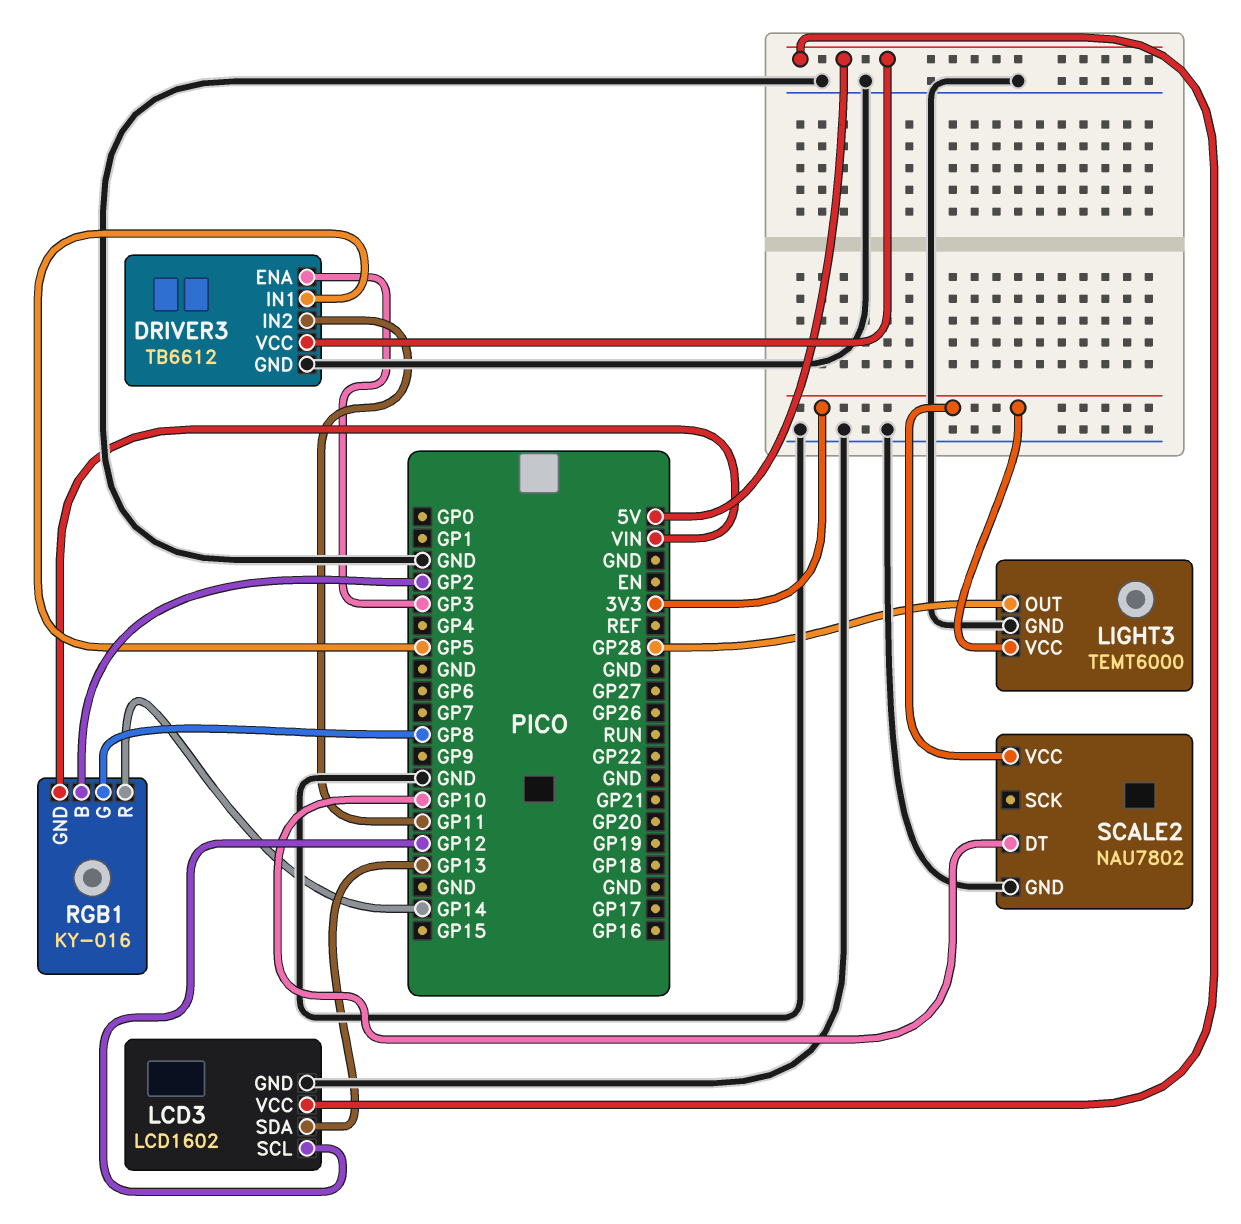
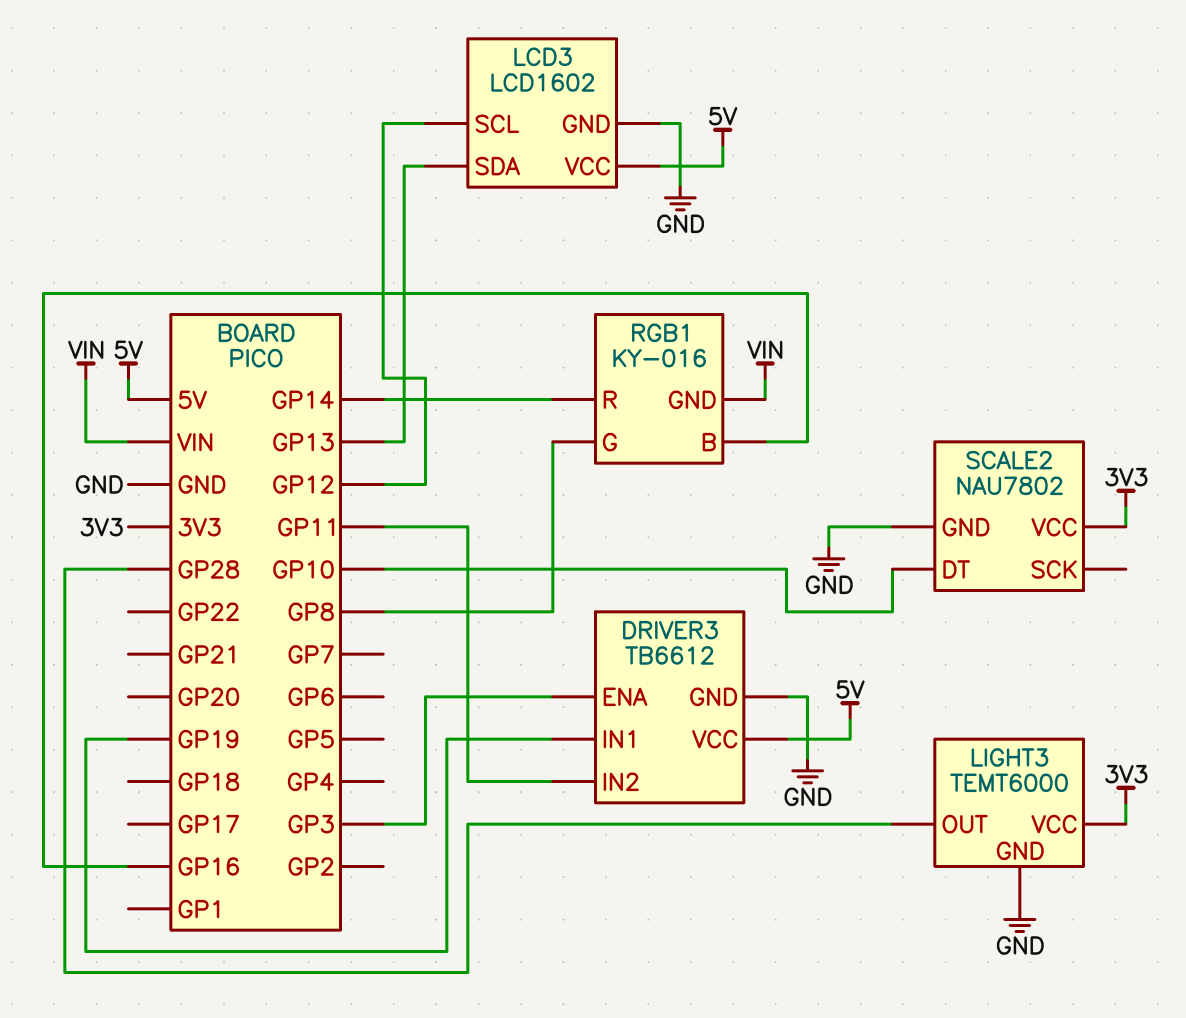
DRIVER3 pin IN1: GP5 -> GP19
RGB1 pin B: GP2 -> GP16

